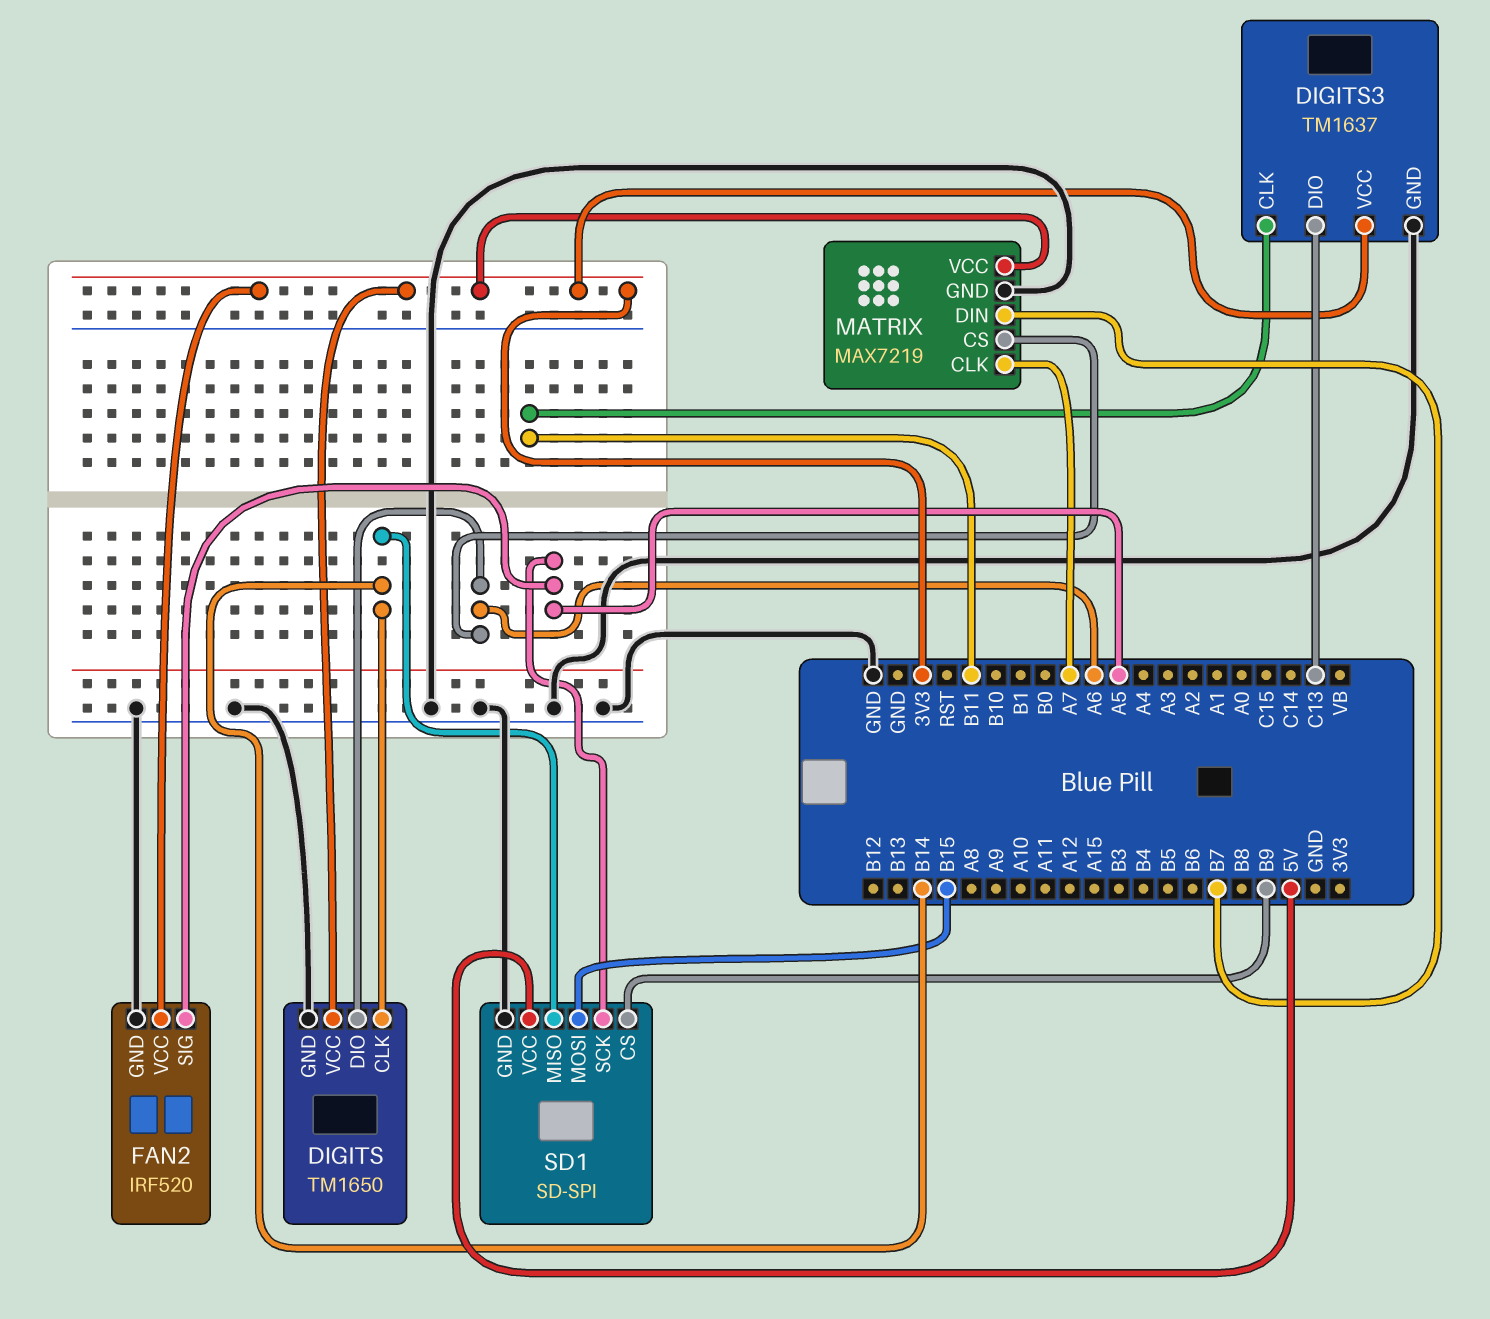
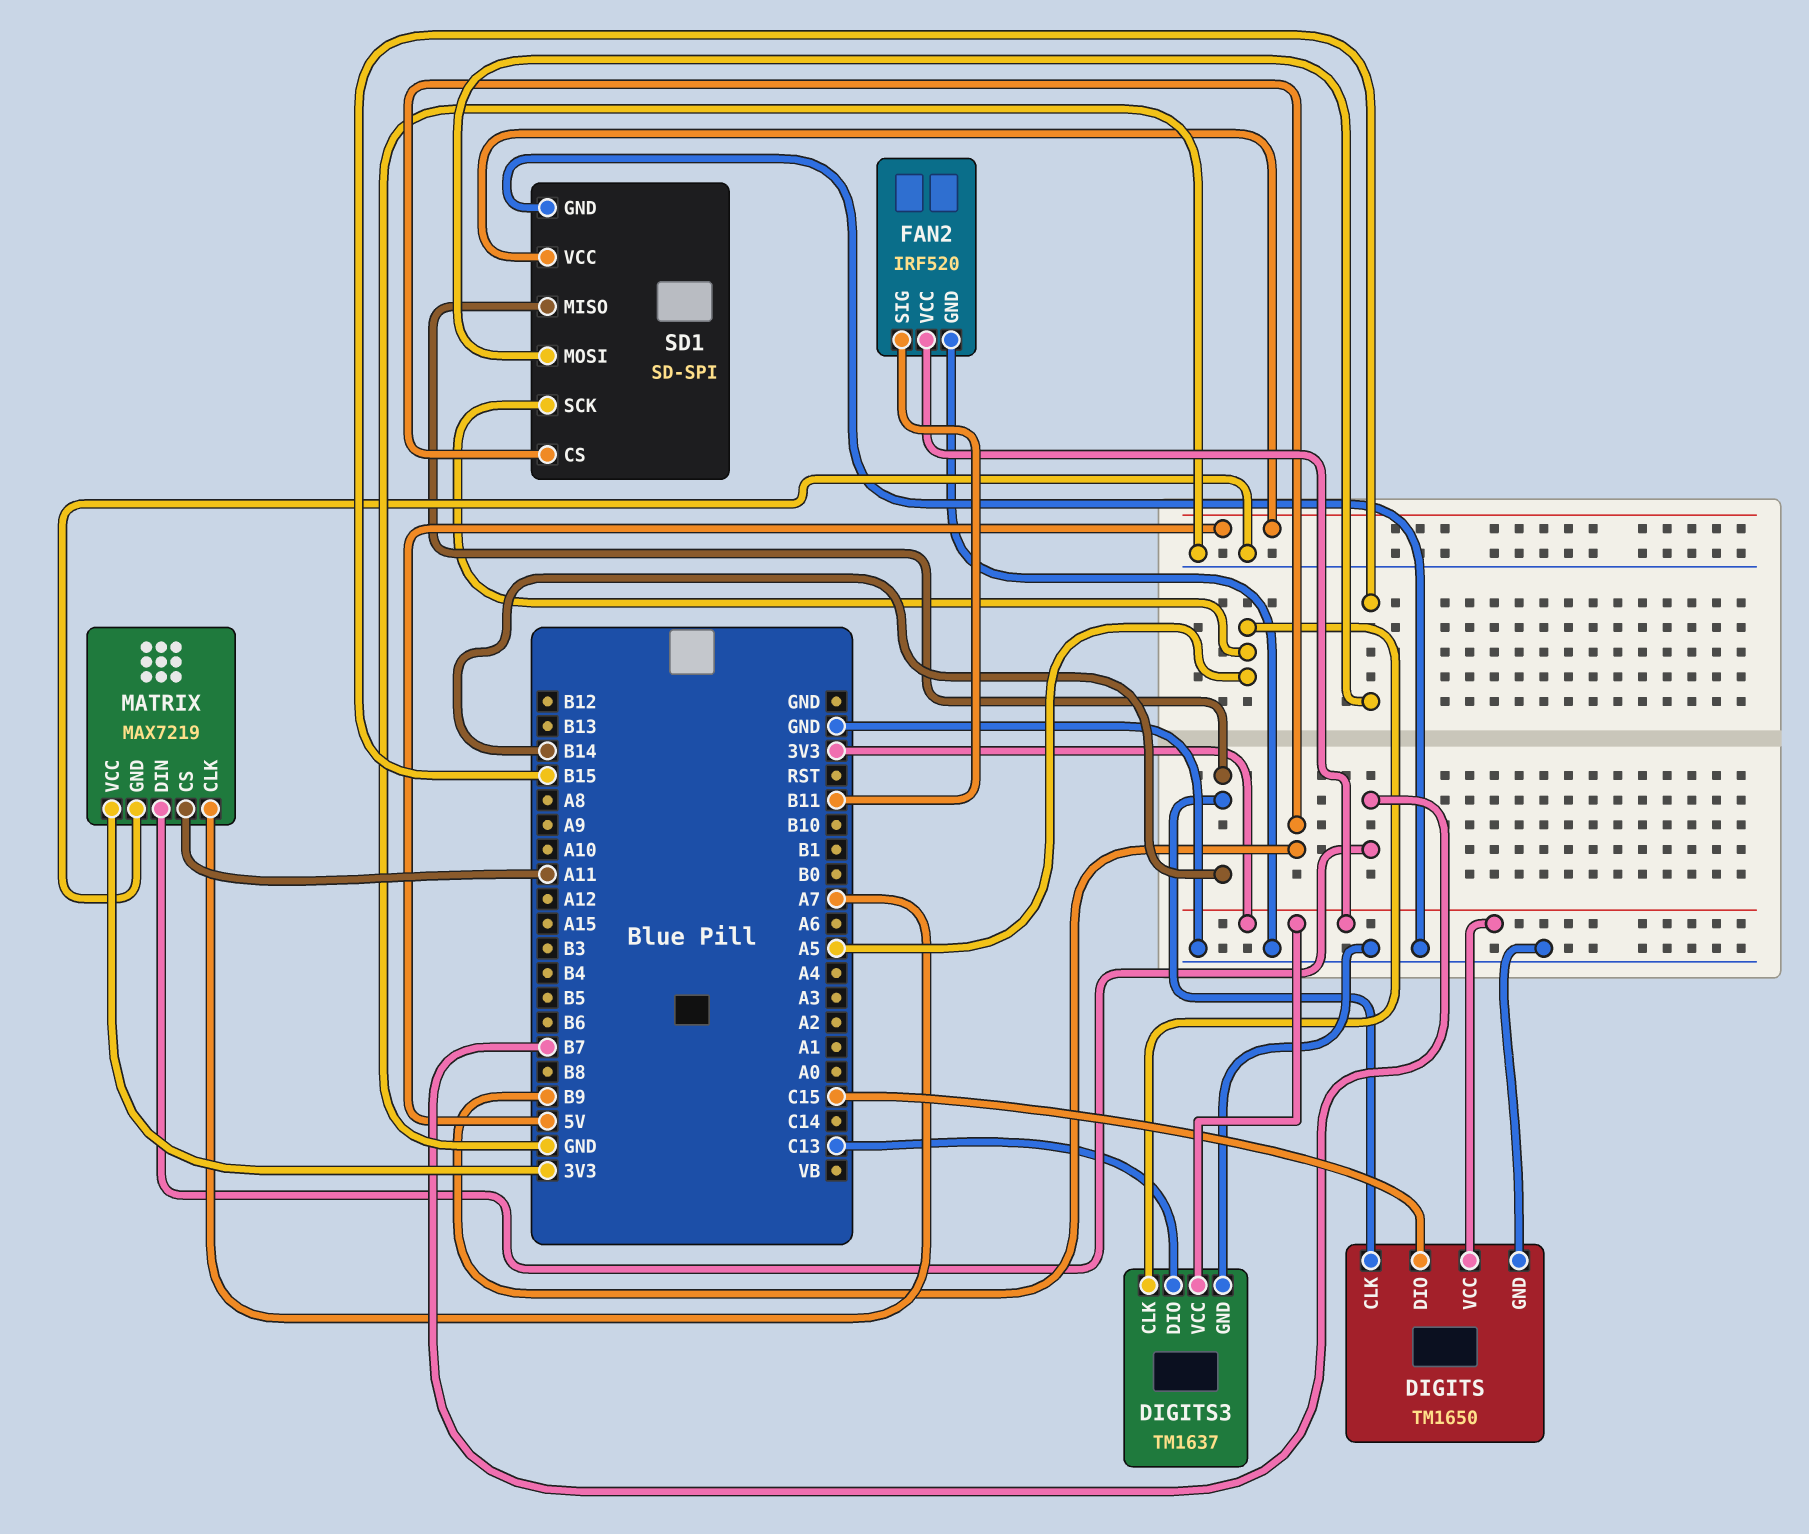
DIGITS pin DIO: A6 -> C15
DIGITS3 pin CLK: B11 -> A5
FAN2 pin SIG: A5 -> B11
MATRIX pin CS: A6 -> A11

